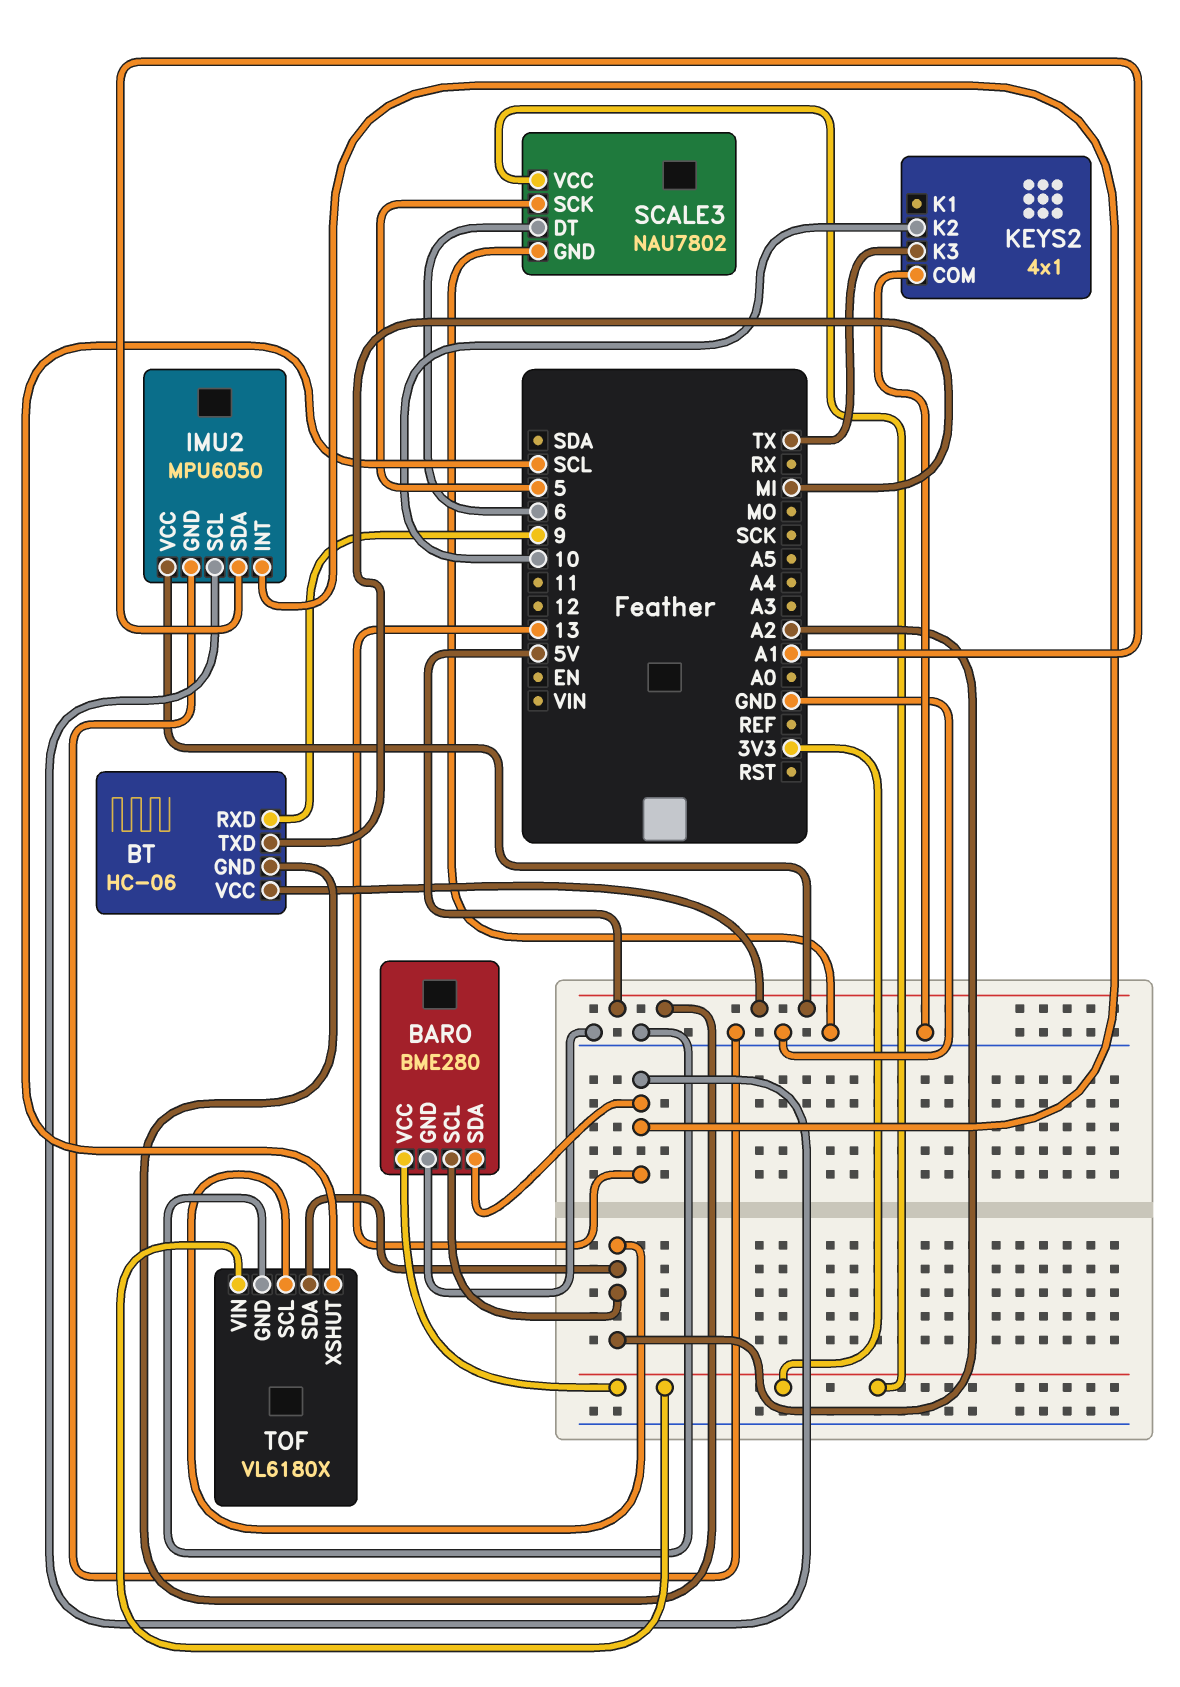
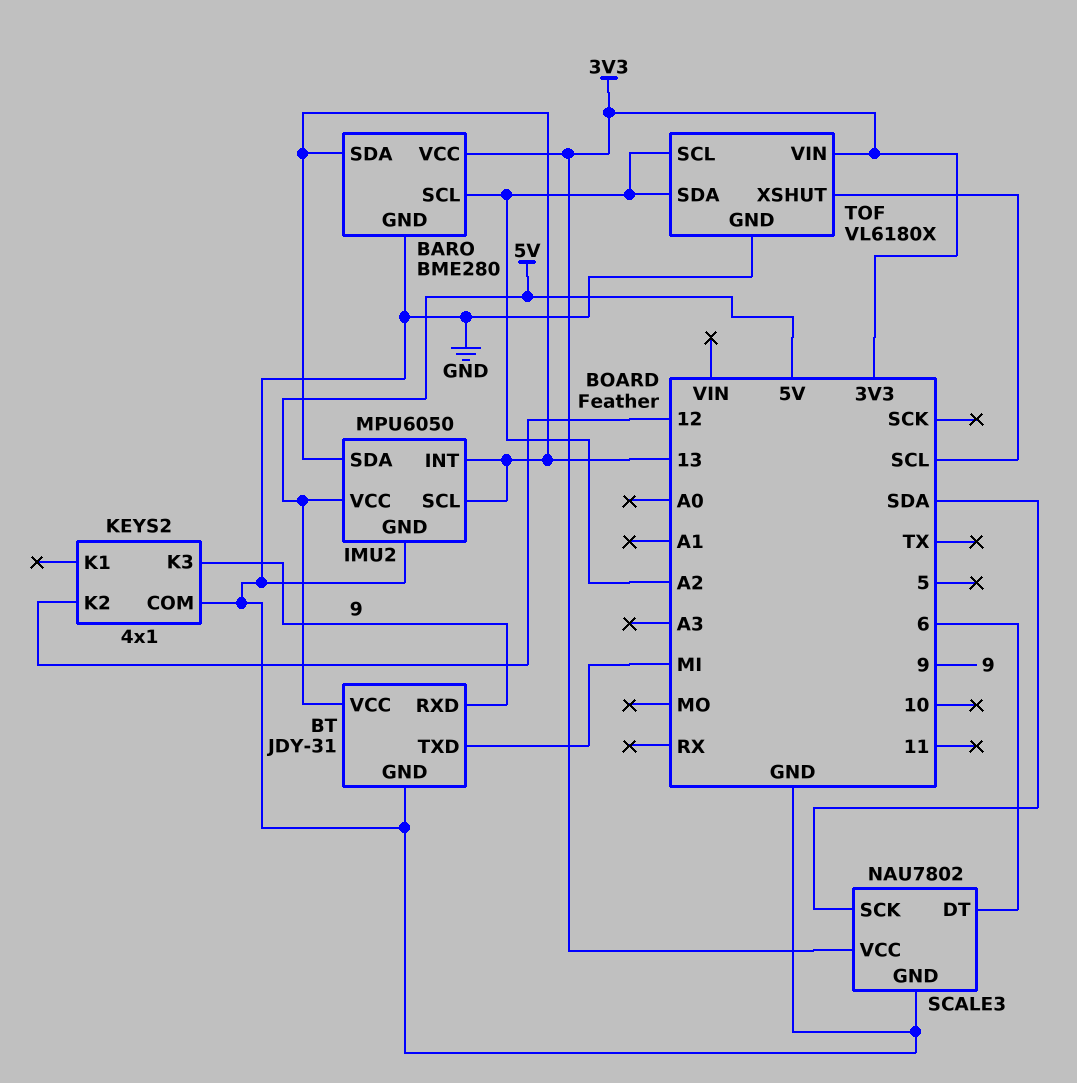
BT: HC-06 -> JDY-31
BT pin GND: 5V -> GND
IMU2 pin SDA: A1 -> 13
KEYS2 pin K2: 10 -> 12
KEYS2 pin K3: TX -> 9
SCALE3 pin SCK: 5 -> SDA

